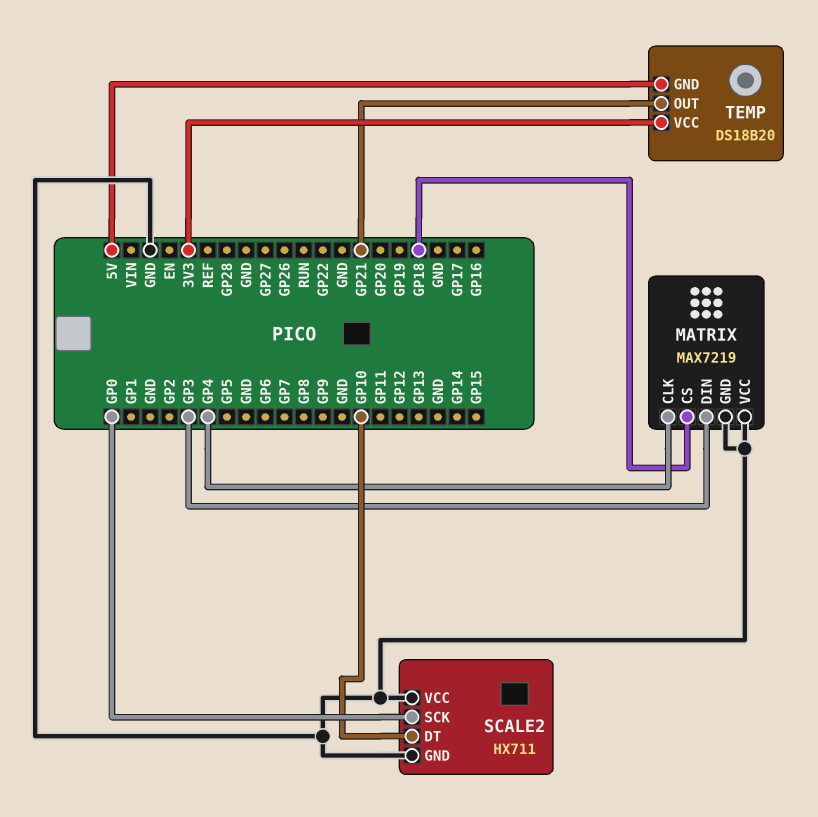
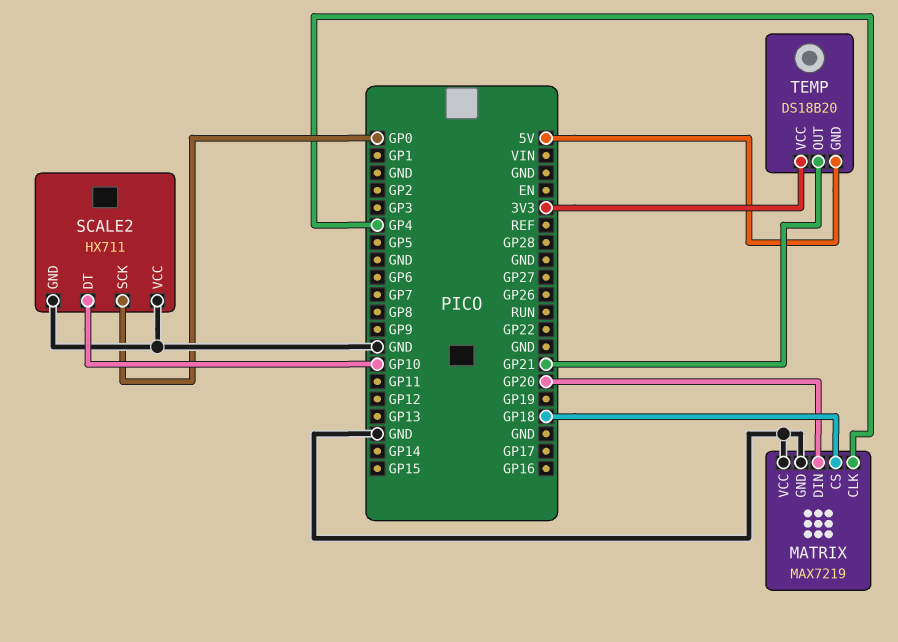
MATRIX pin DIN: GP3 -> GP20

